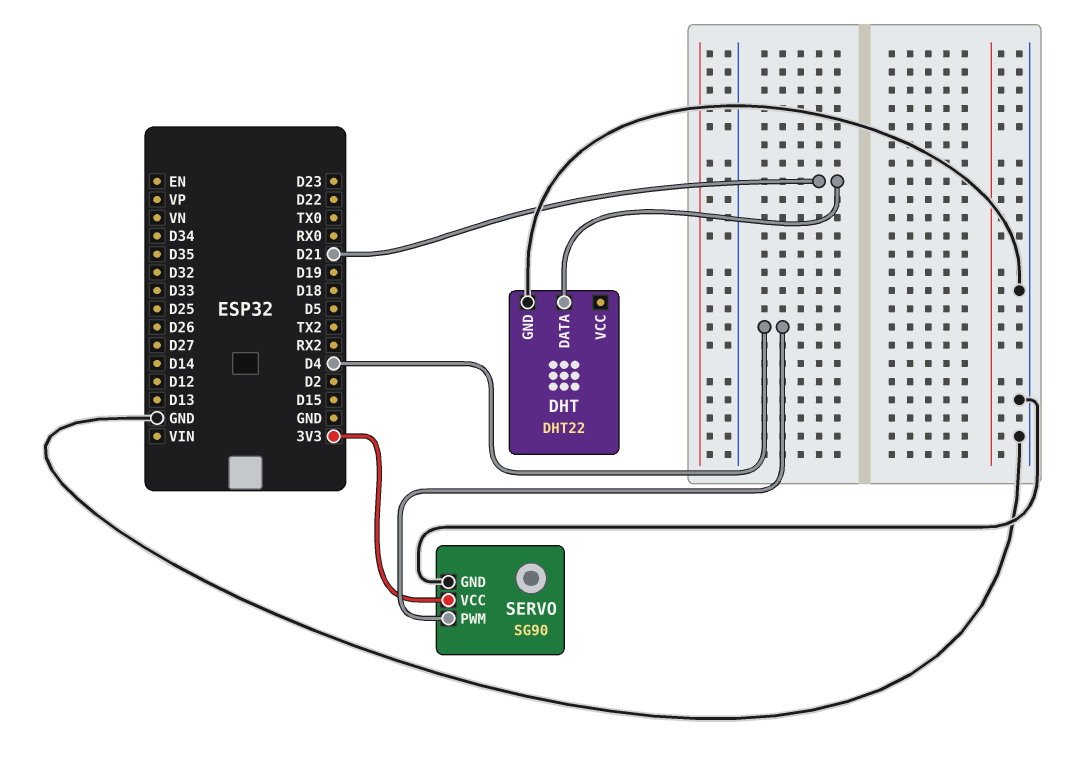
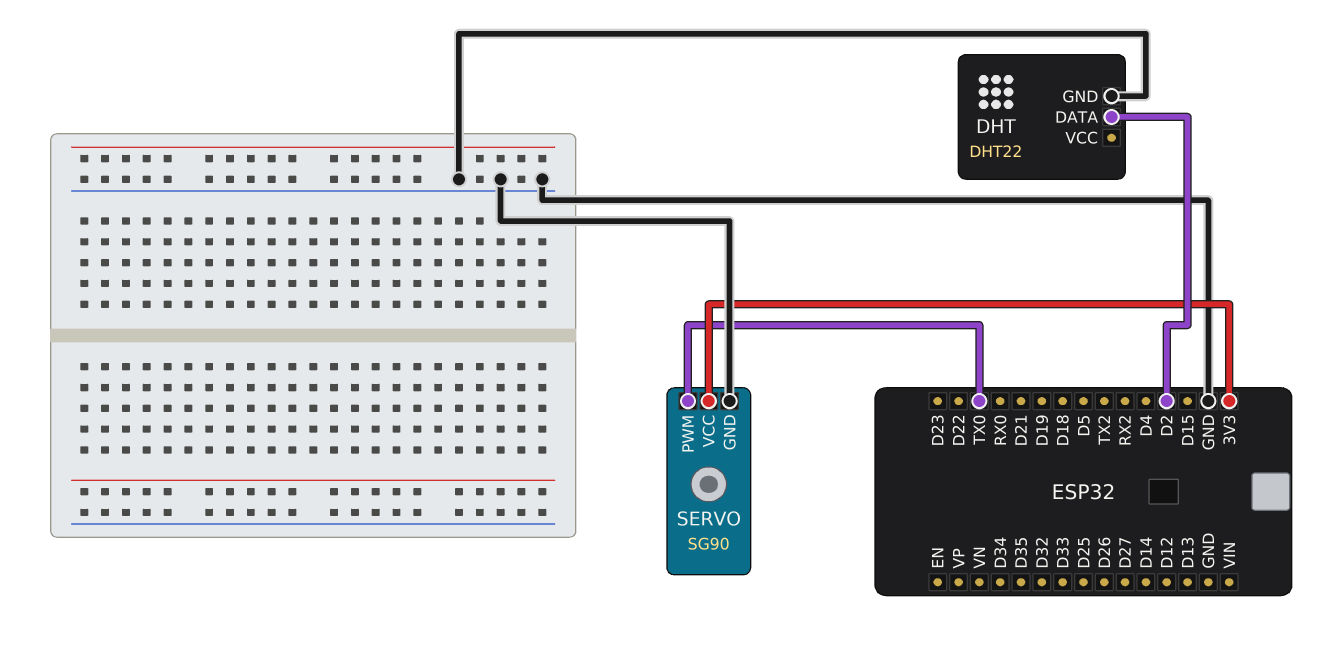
DHT pin DATA: D21 -> D2
SERVO pin PWM: D4 -> TX0

